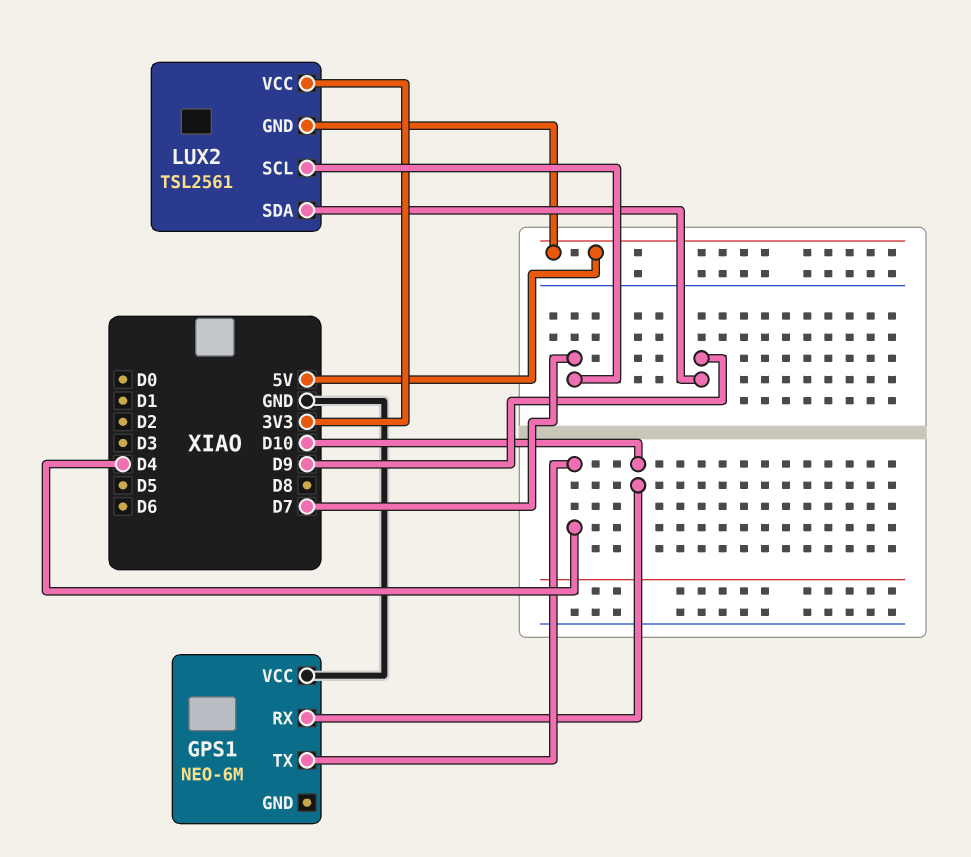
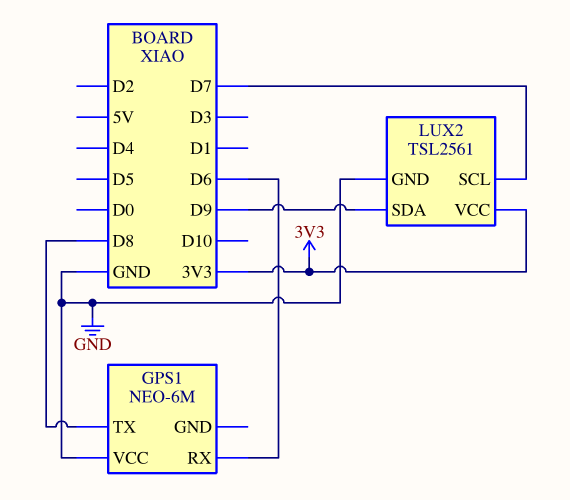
GPS1 pin RX: D10 -> D6
GPS1 pin TX: D4 -> D8
LUX2 pin GND: 5V -> GND

